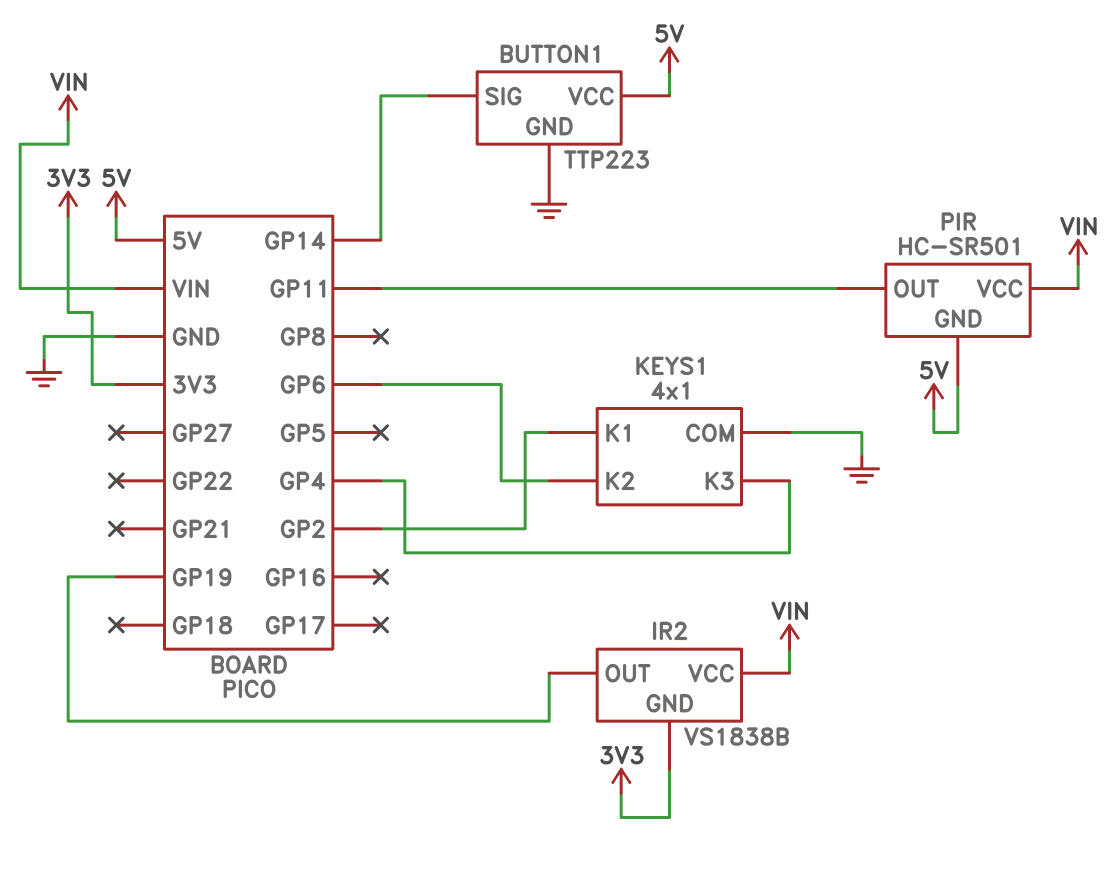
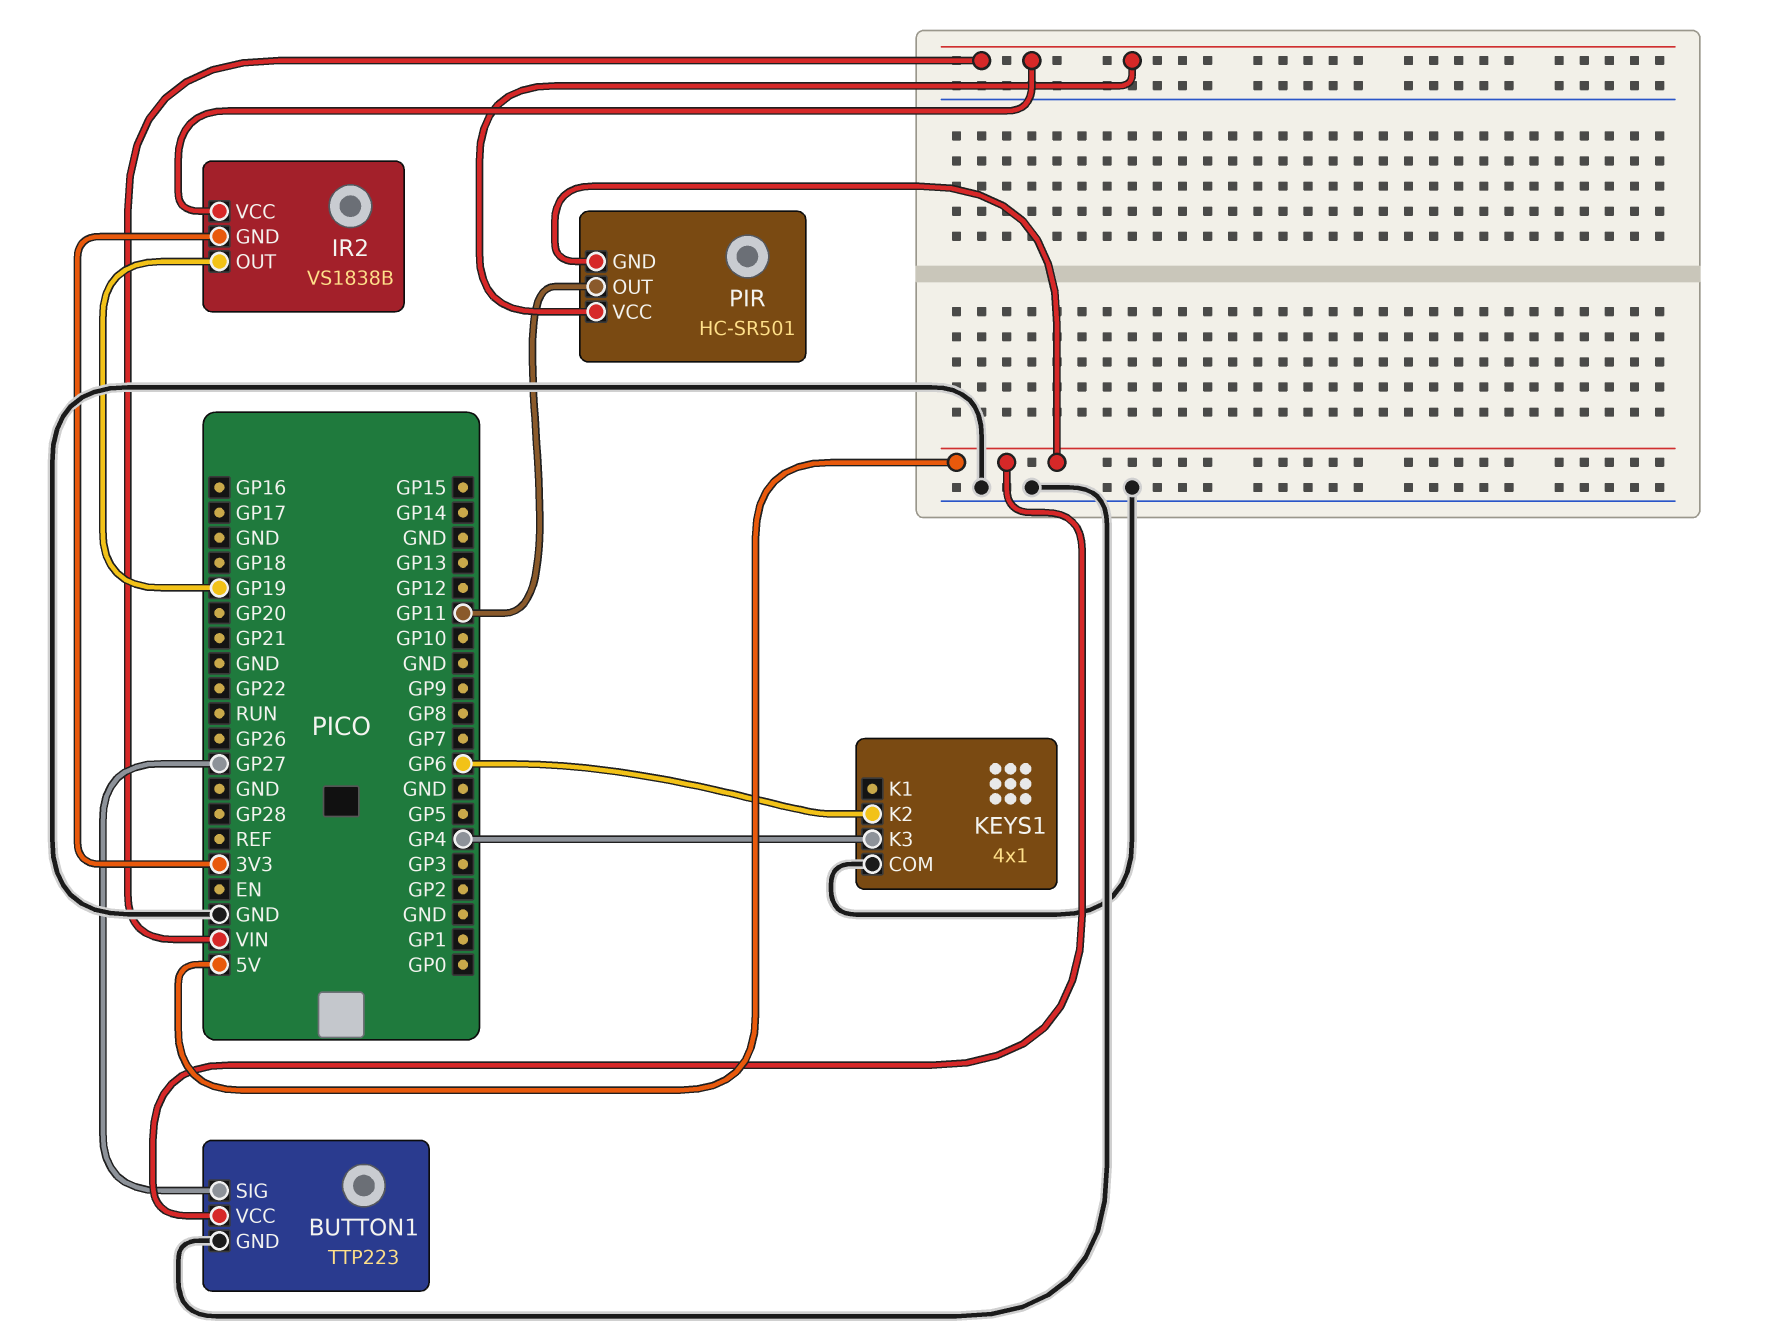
BUTTON1 pin SIG: GP14 -> GP27
KEYS1 pin K1: GP2 -> none

